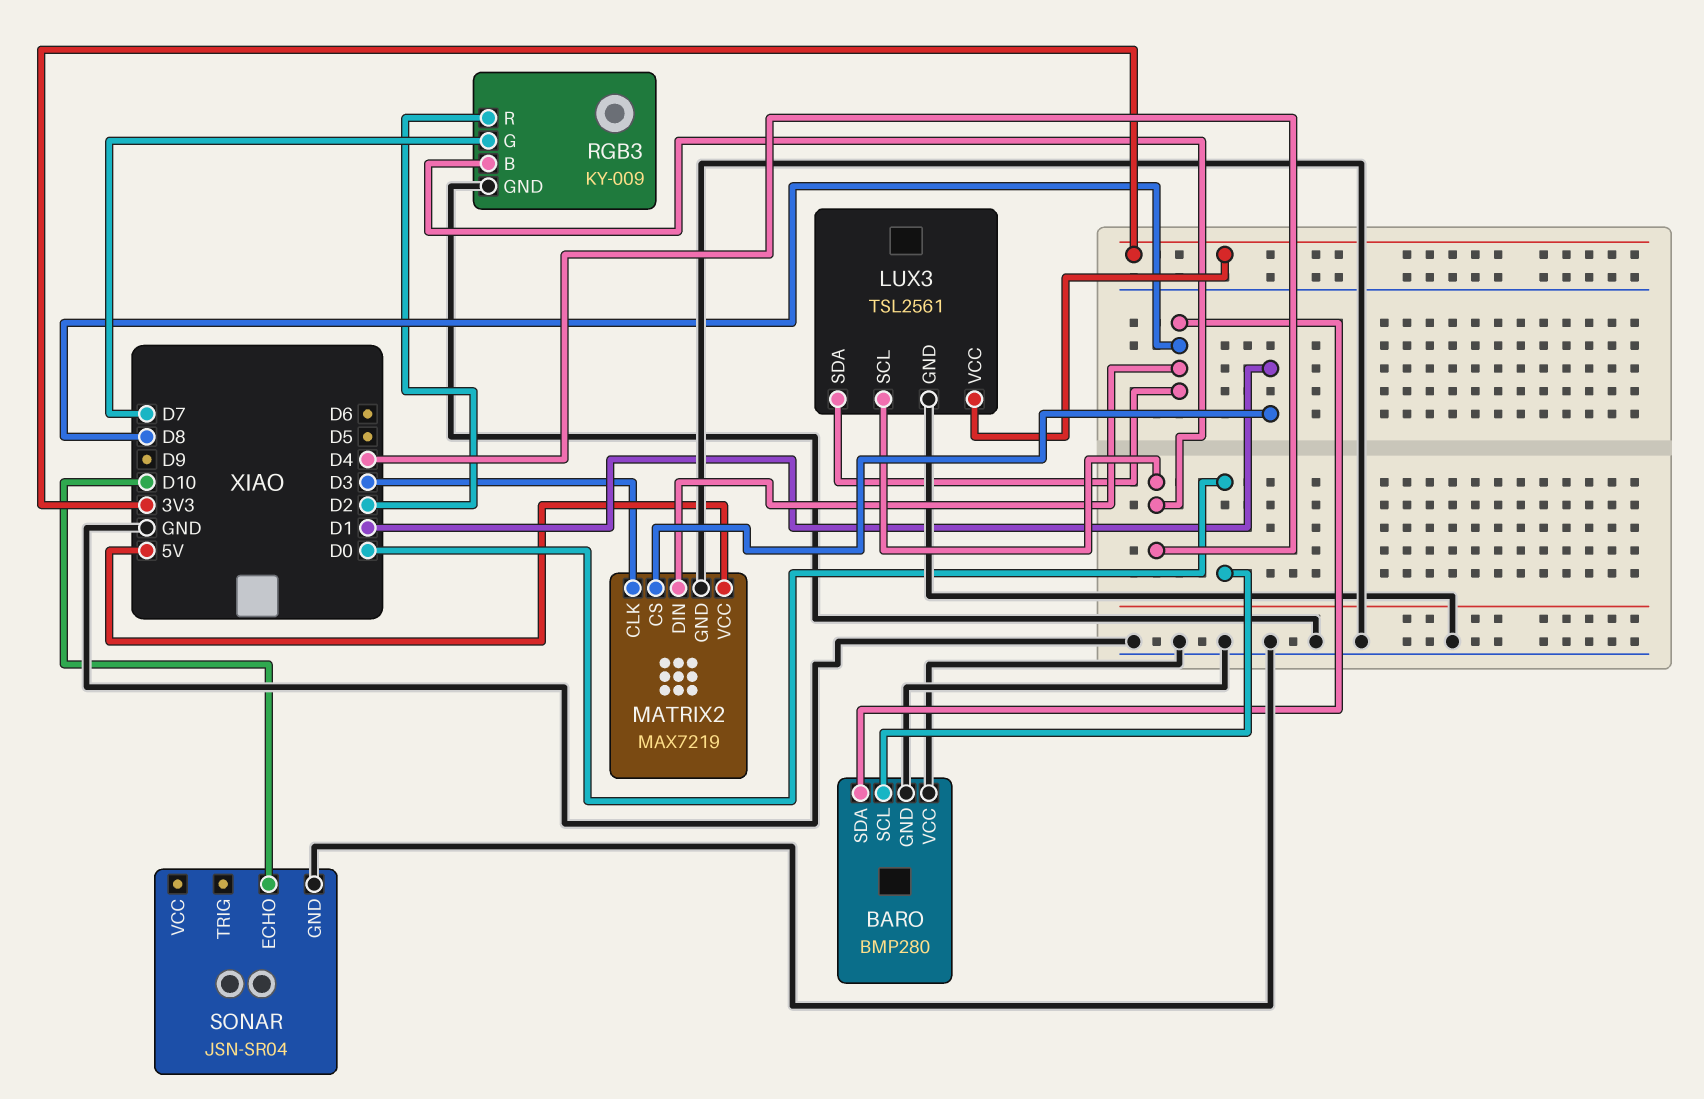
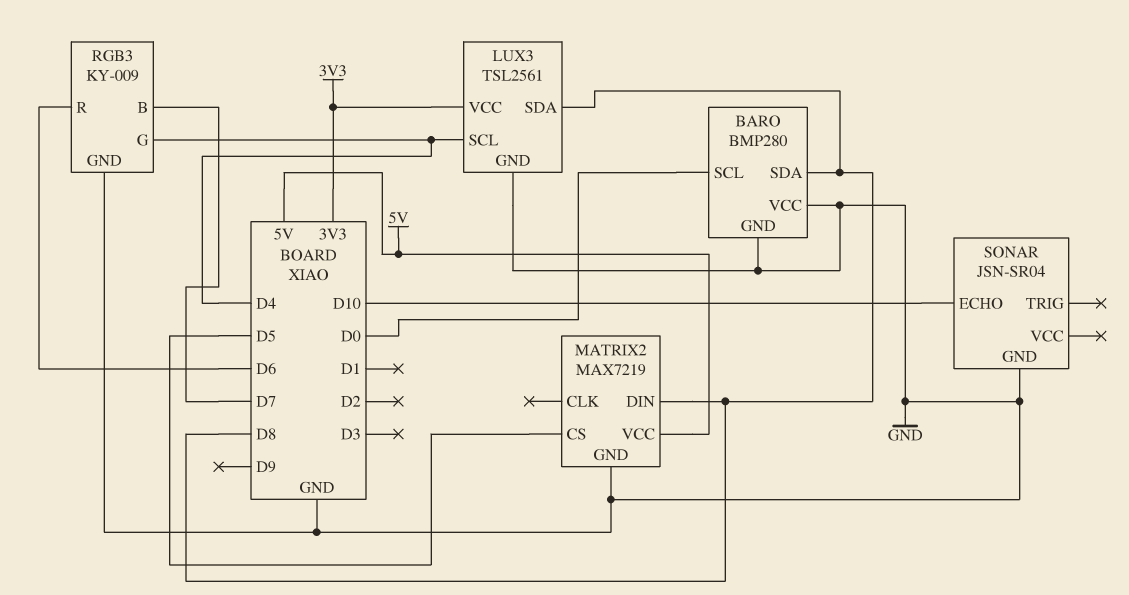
MATRIX2 pin CLK: D3 -> none
MATRIX2 pin CS: D1 -> D5
RGB3 pin B: D4 -> D7
RGB3 pin G: D7 -> D4
RGB3 pin R: D2 -> D6

